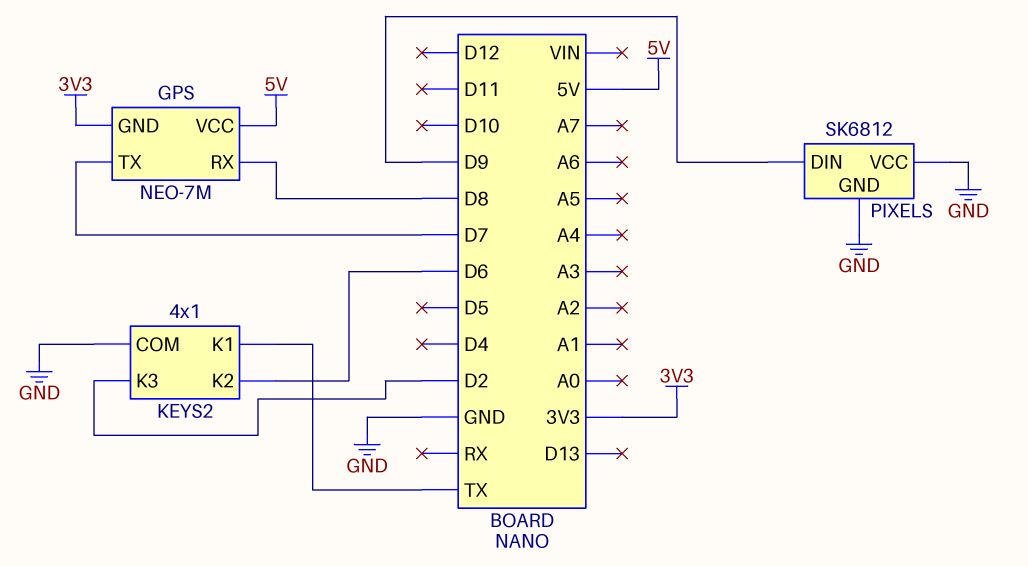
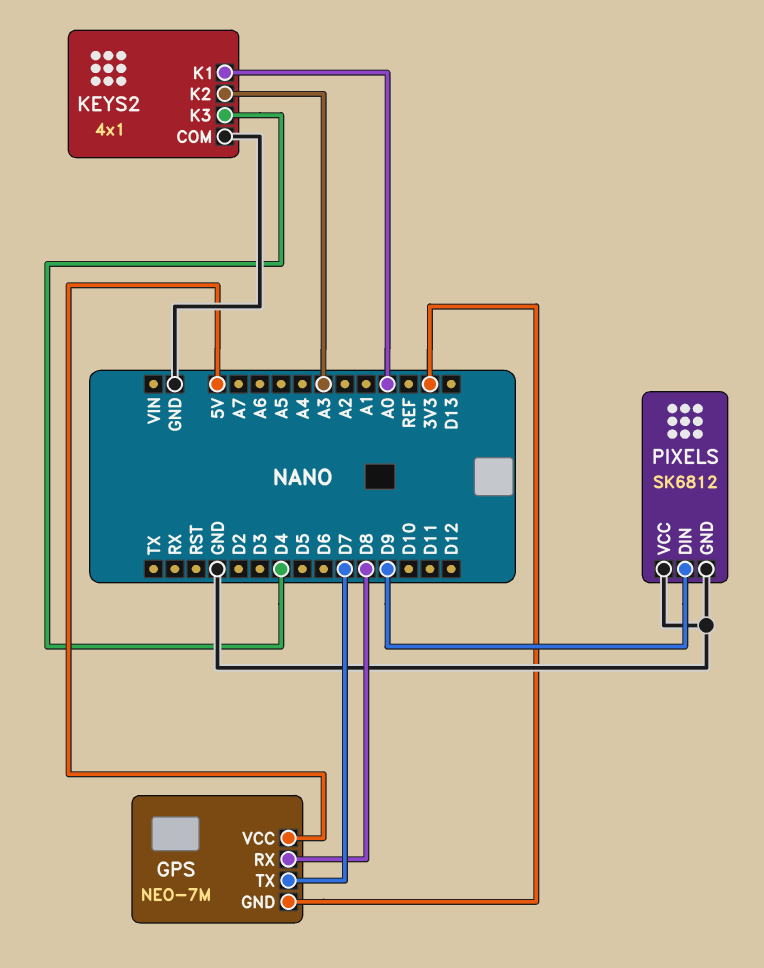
KEYS2 pin K1: TX -> A0
KEYS2 pin K2: D6 -> A3
KEYS2 pin K3: D2 -> D4

